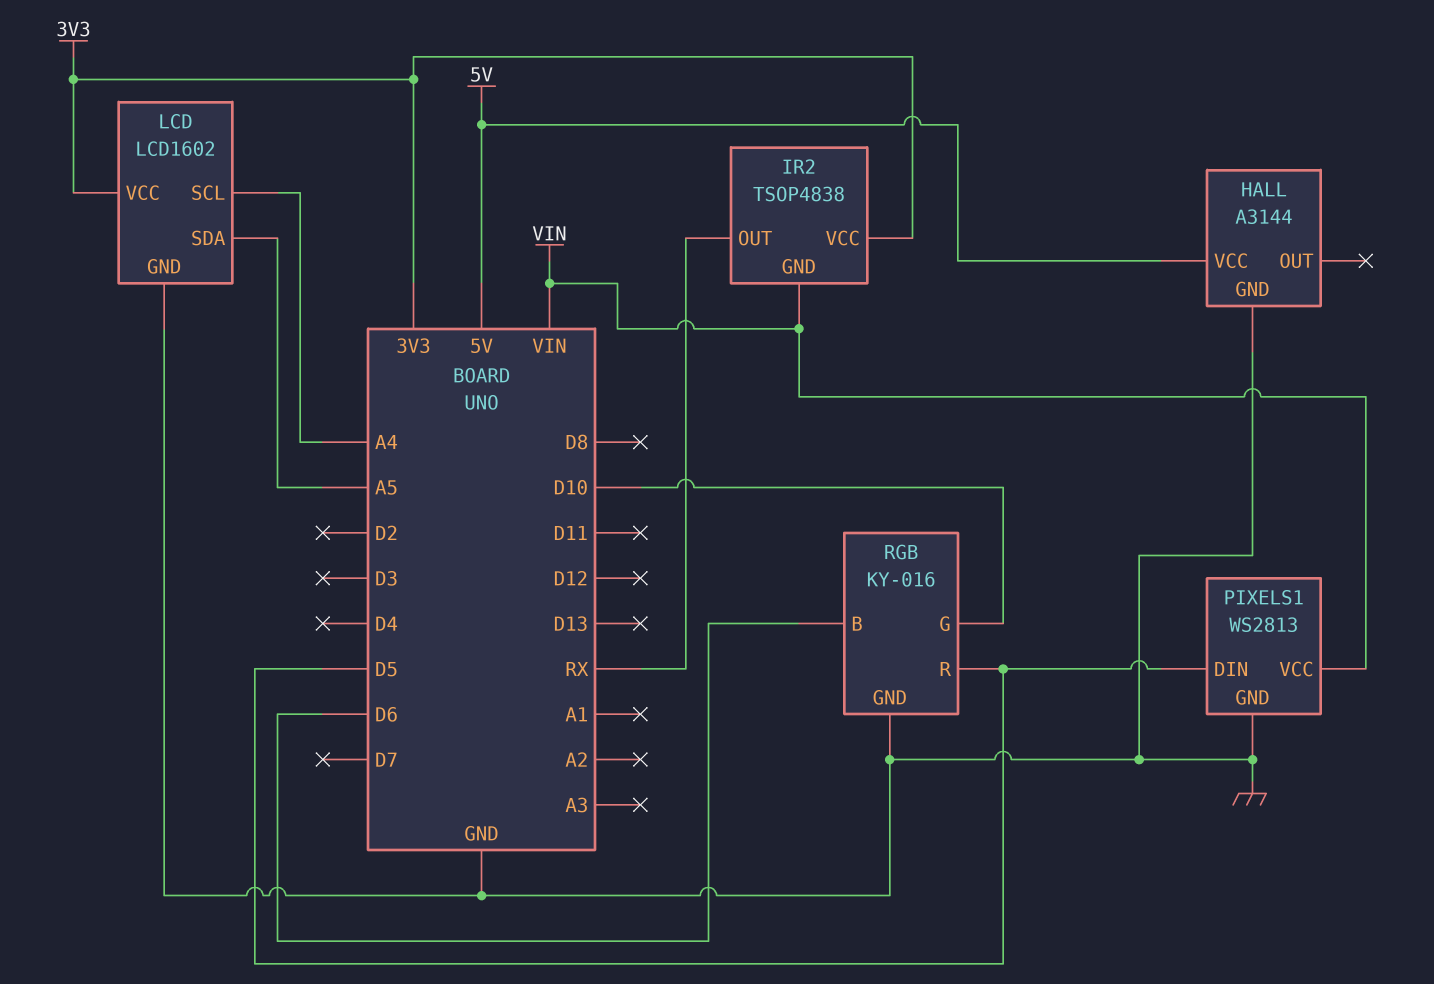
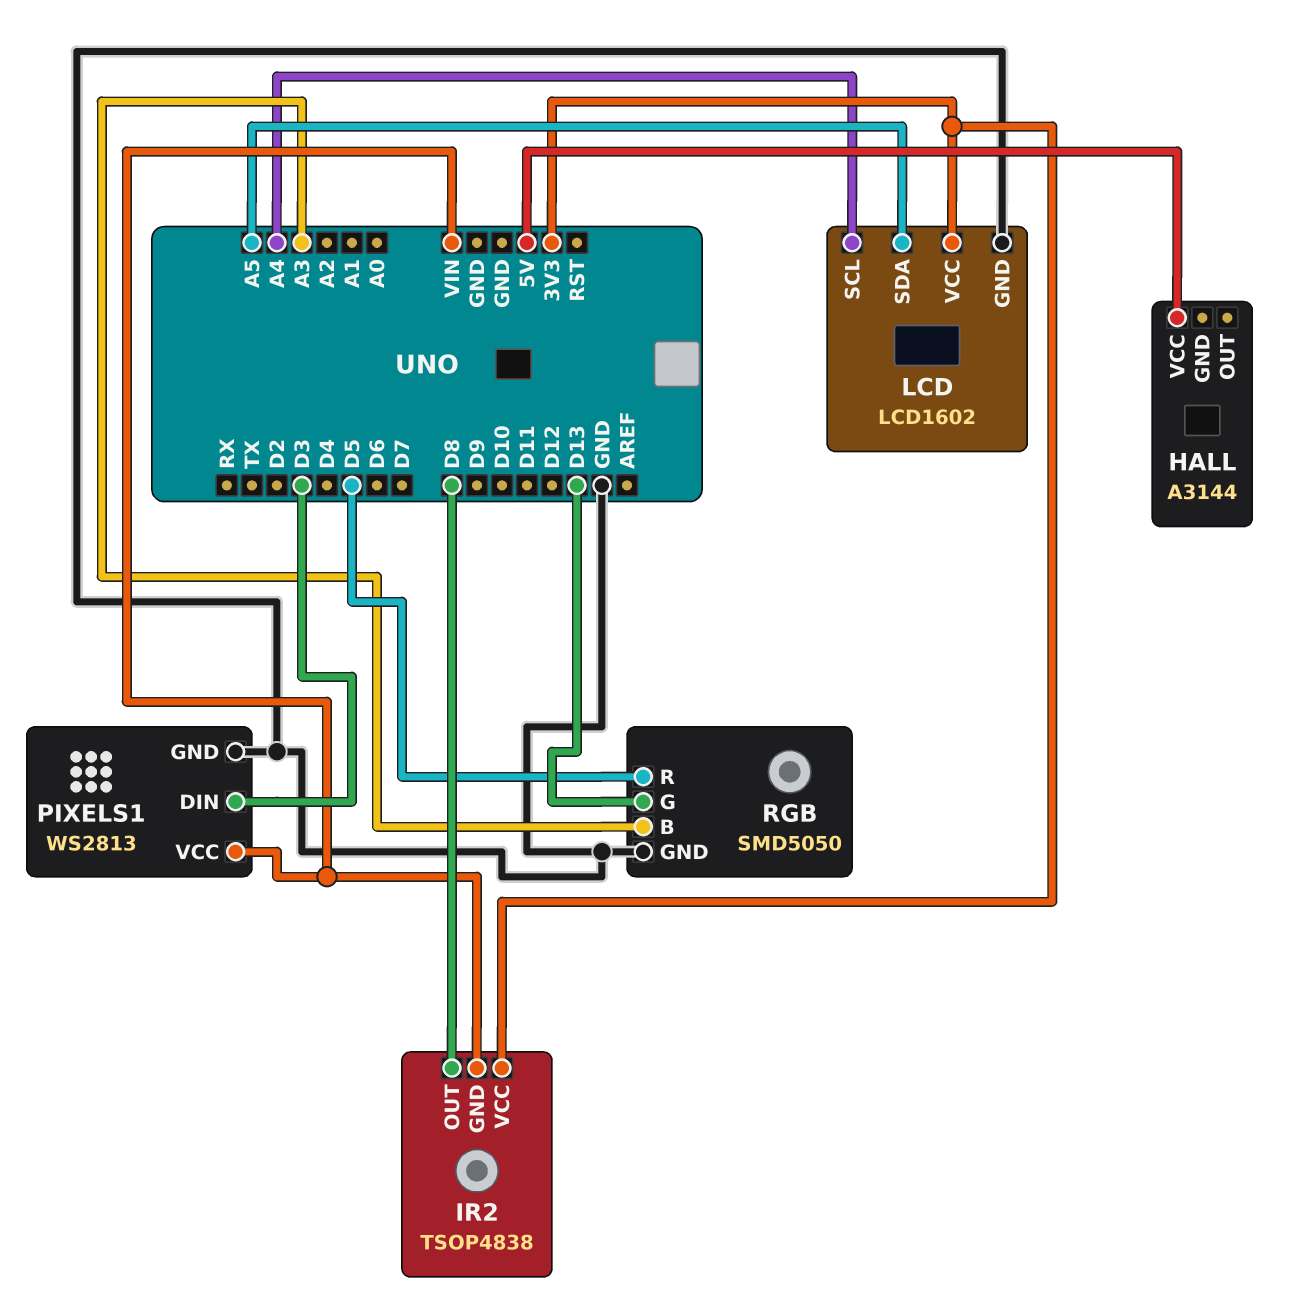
HALL pin GND: GND -> none
IR2 pin OUT: RX -> D8
PIXELS1 pin DIN: D5 -> D3
RGB: KY-016 -> SMD5050
RGB pin B: D6 -> A3
RGB pin G: D10 -> D13

